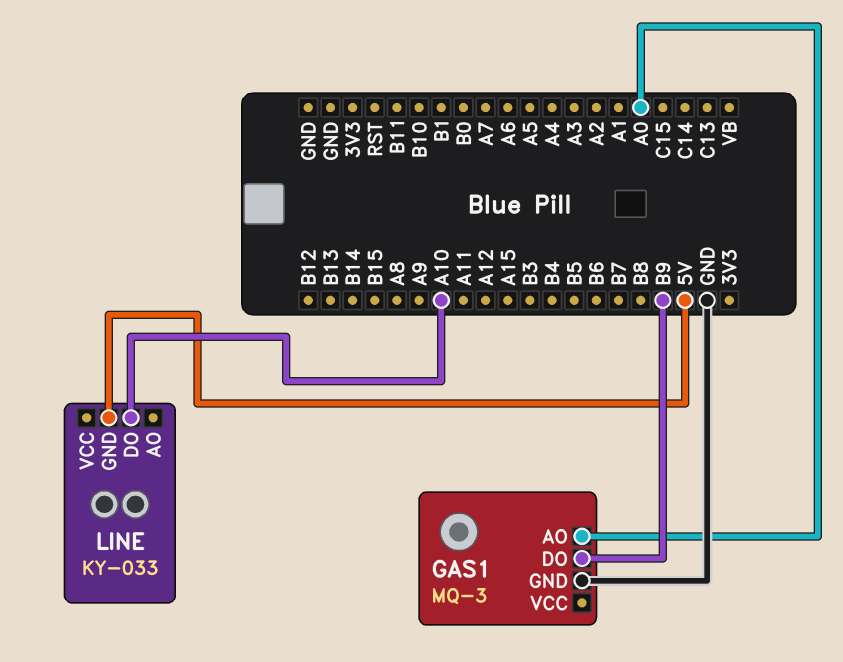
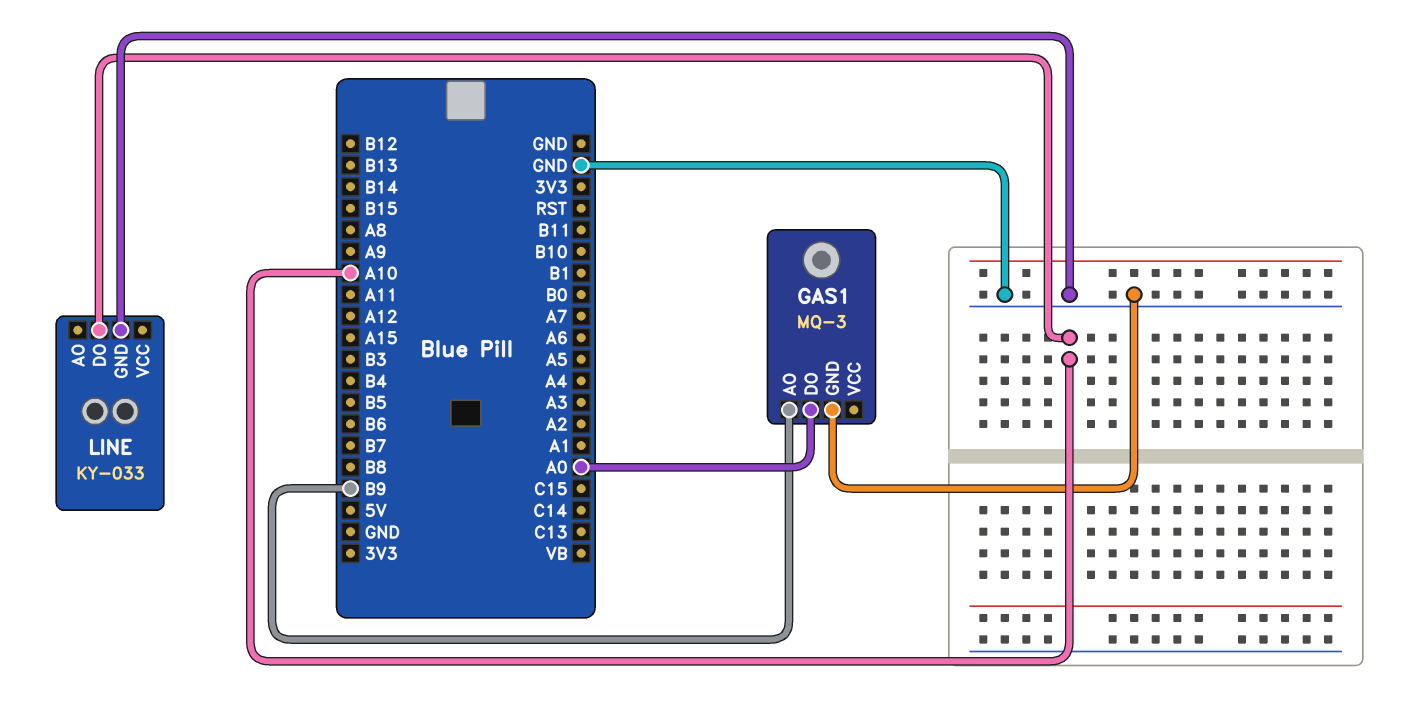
GAS1 pin AO: A0 -> B9
GAS1 pin DO: B9 -> A0
LINE pin GND: 5V -> GND

